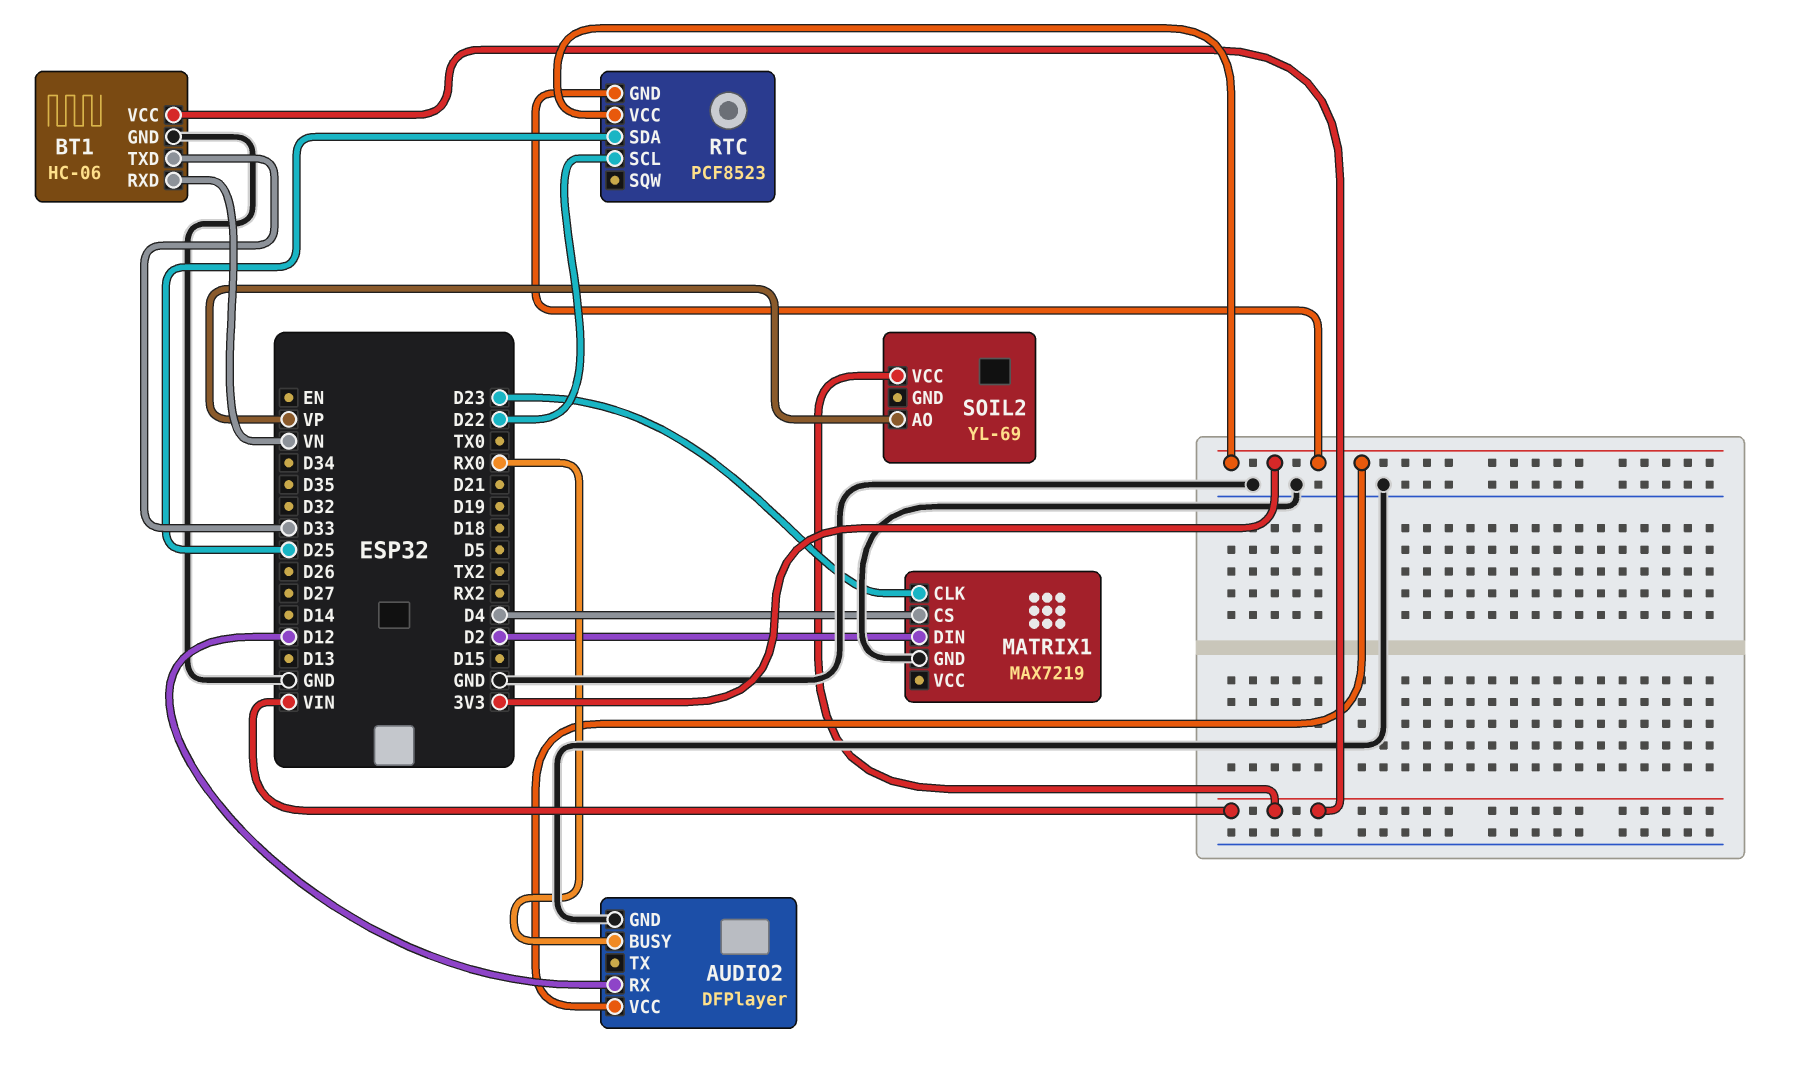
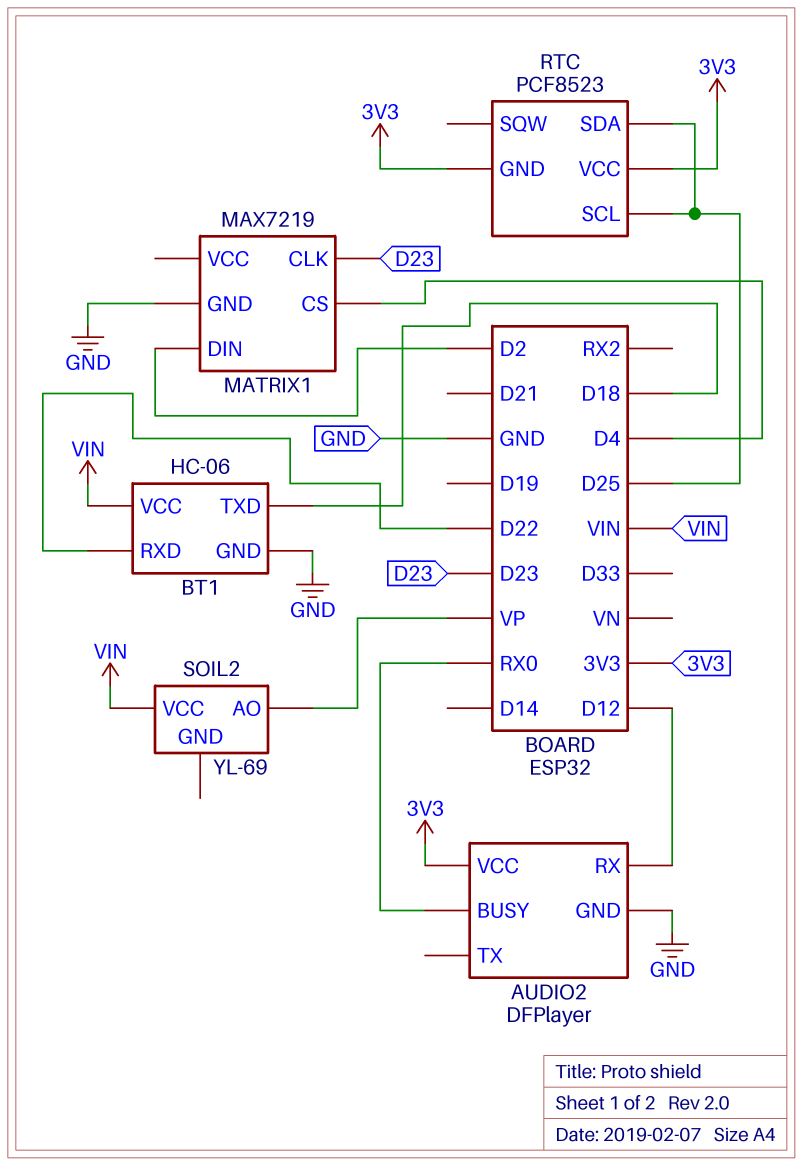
BT1 pin RXD: VN -> D22
BT1 pin TXD: D33 -> D18
RTC pin SCL: D22 -> D25

